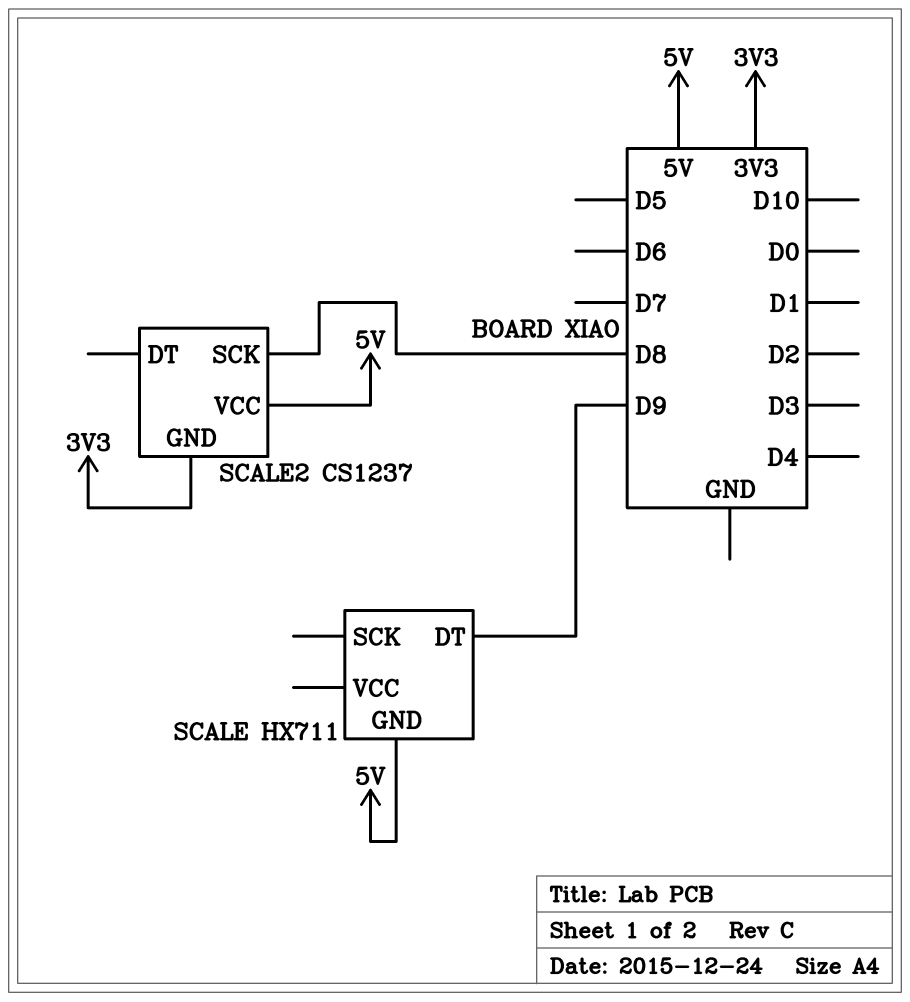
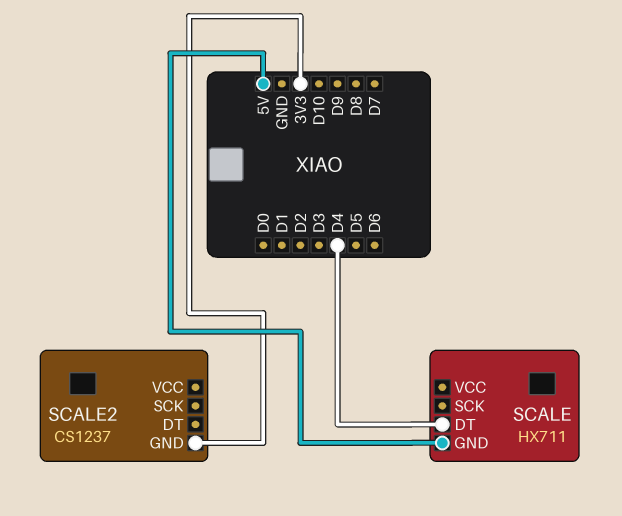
SCALE pin DT: D9 -> D4
SCALE2 pin SCK: D8 -> none
SCALE2 pin VCC: 5V -> none

